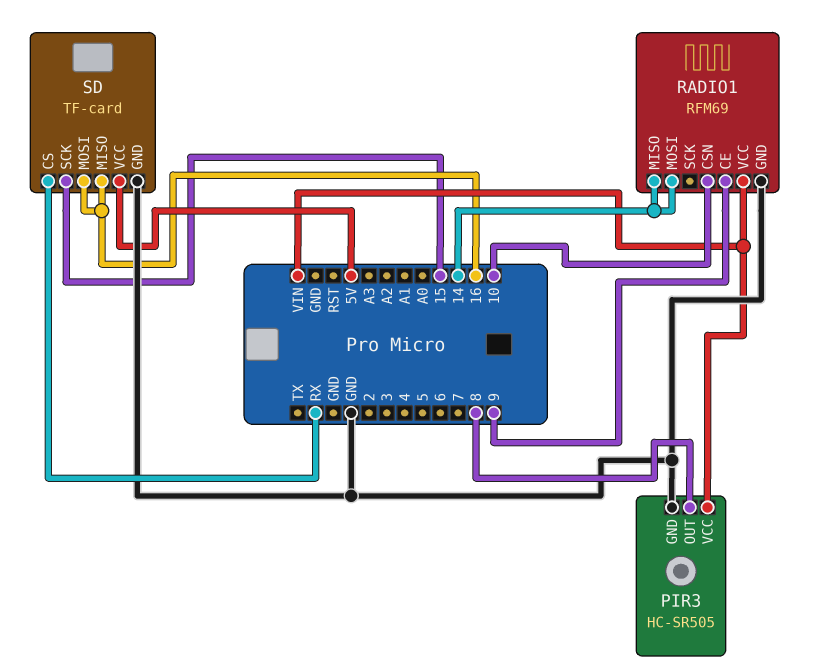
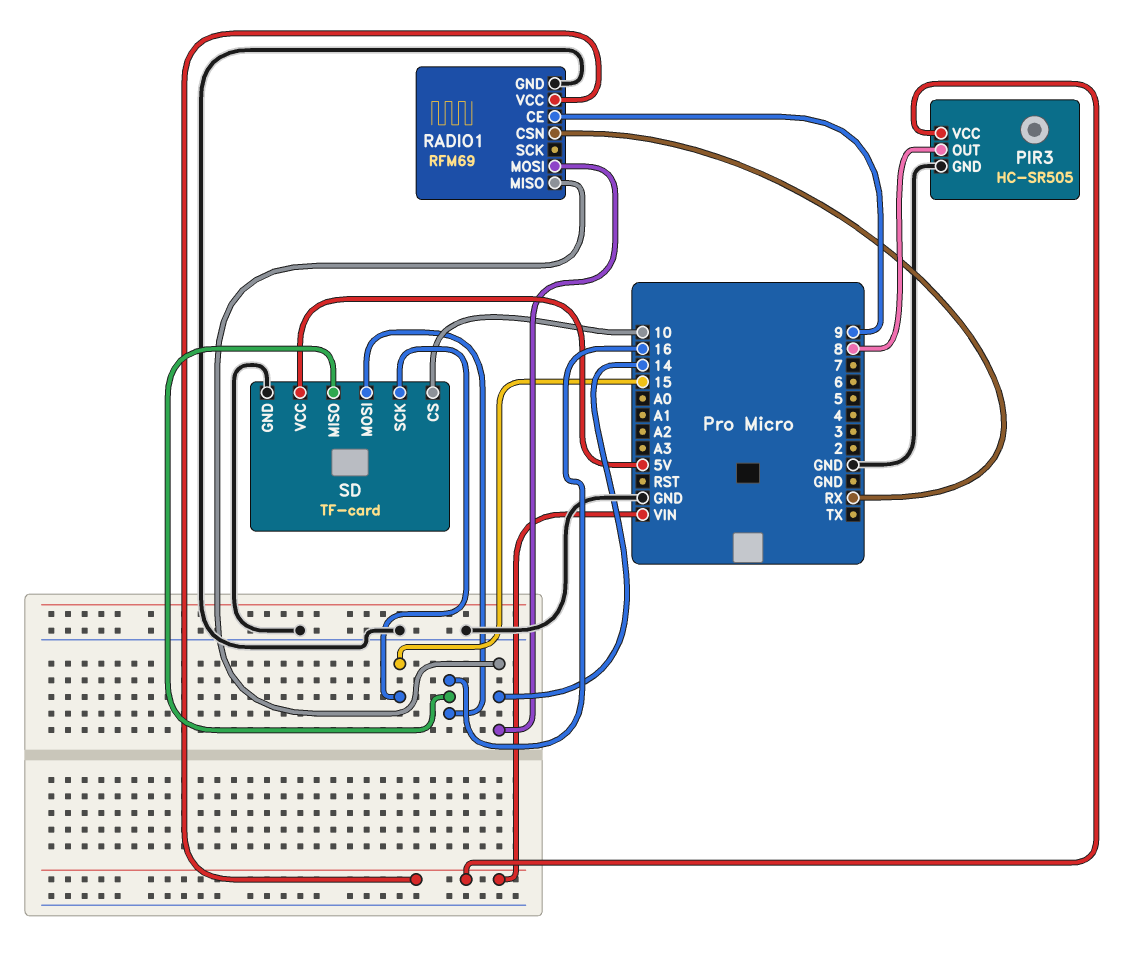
RADIO1 pin CSN: 10 -> RX
SD pin CS: RX -> 10

